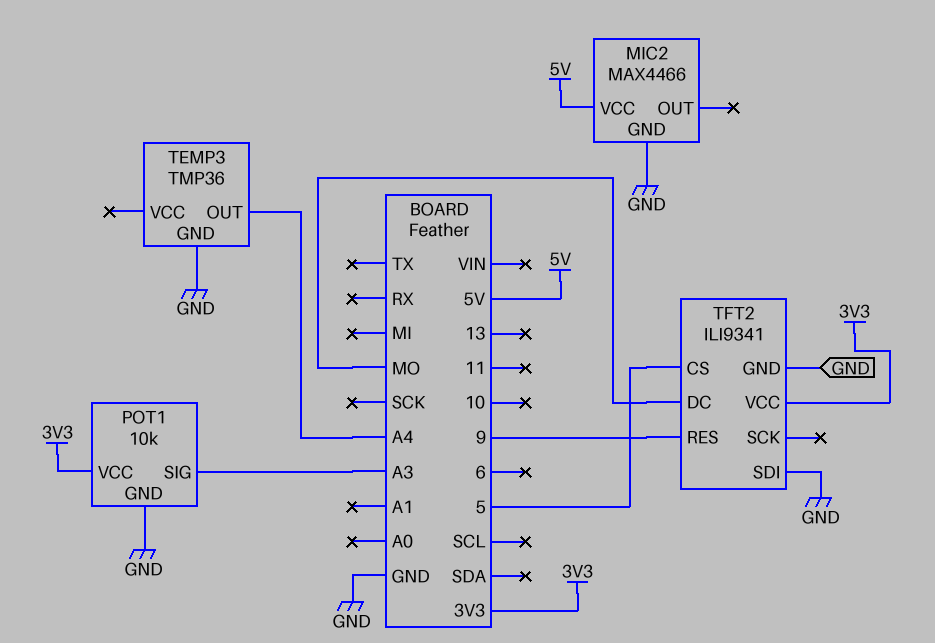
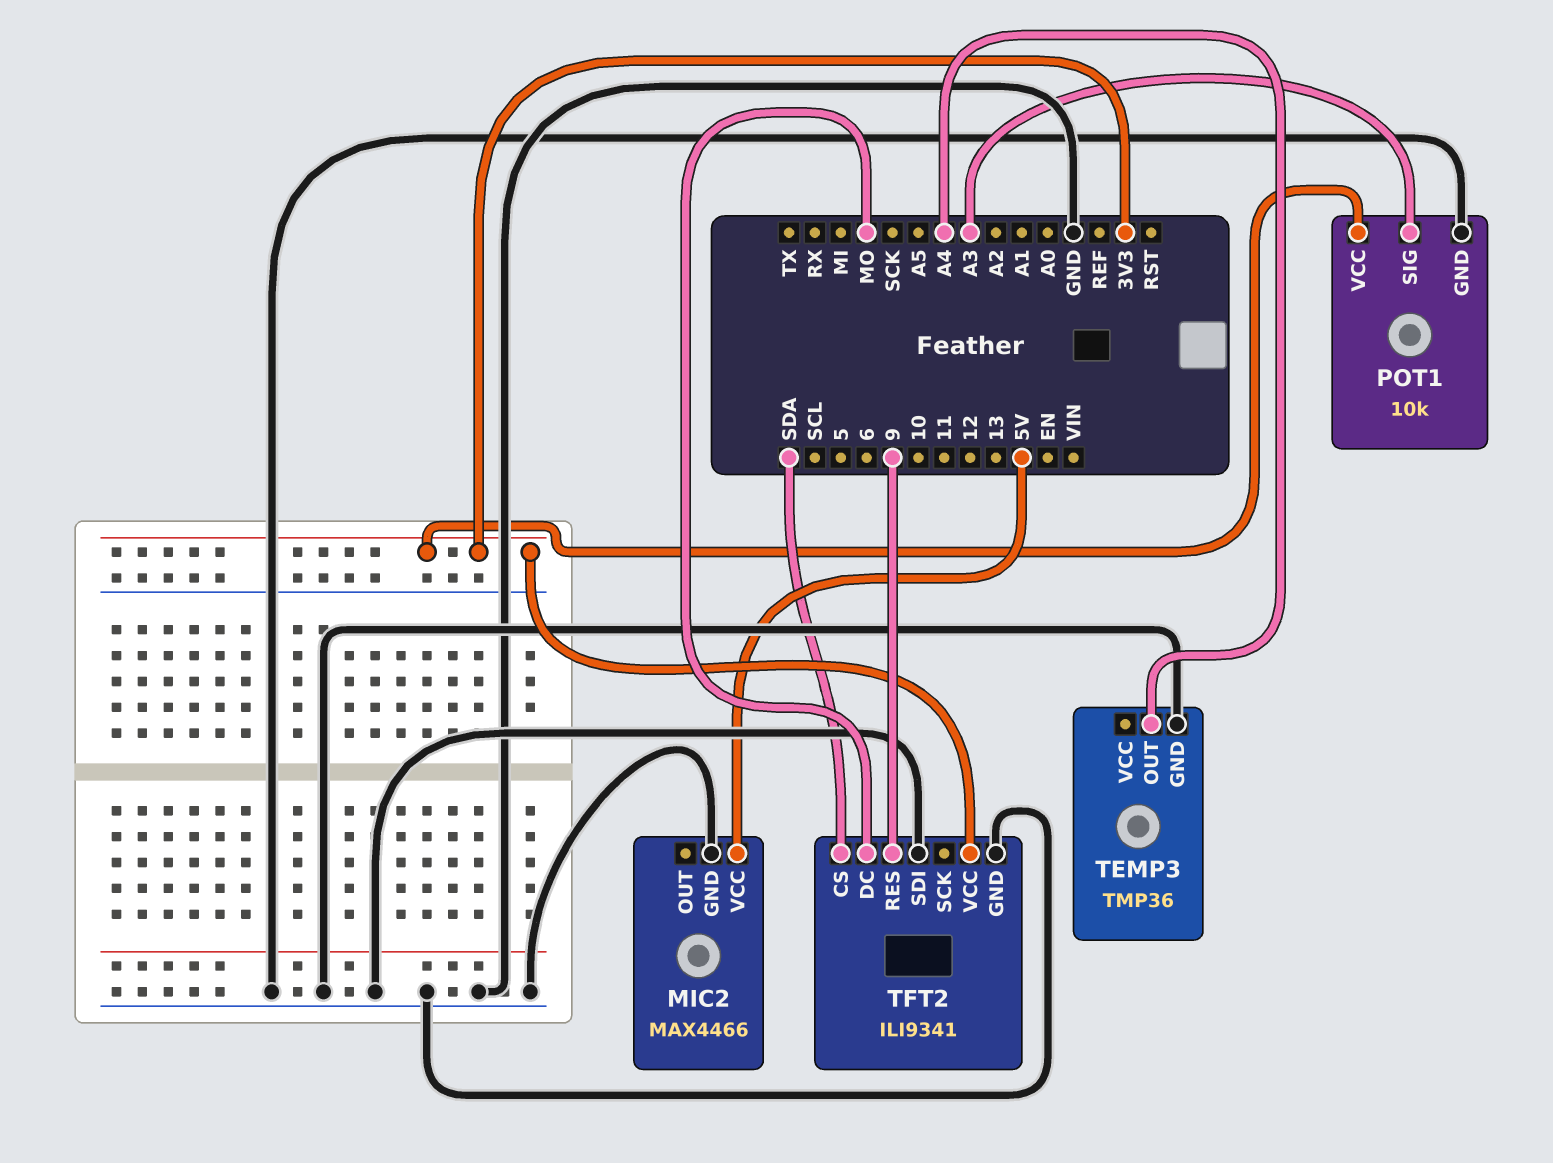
TFT2 pin CS: 5 -> SDA

